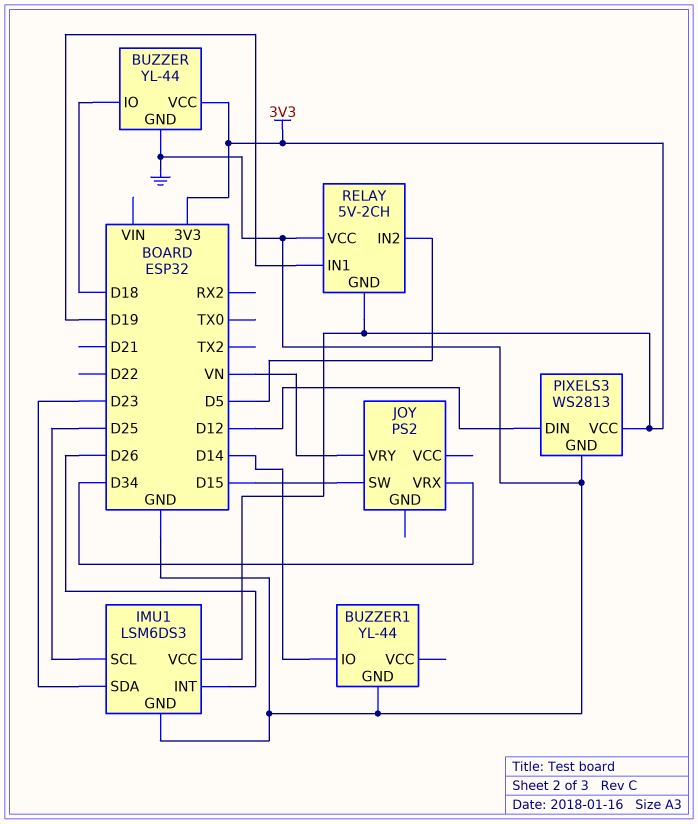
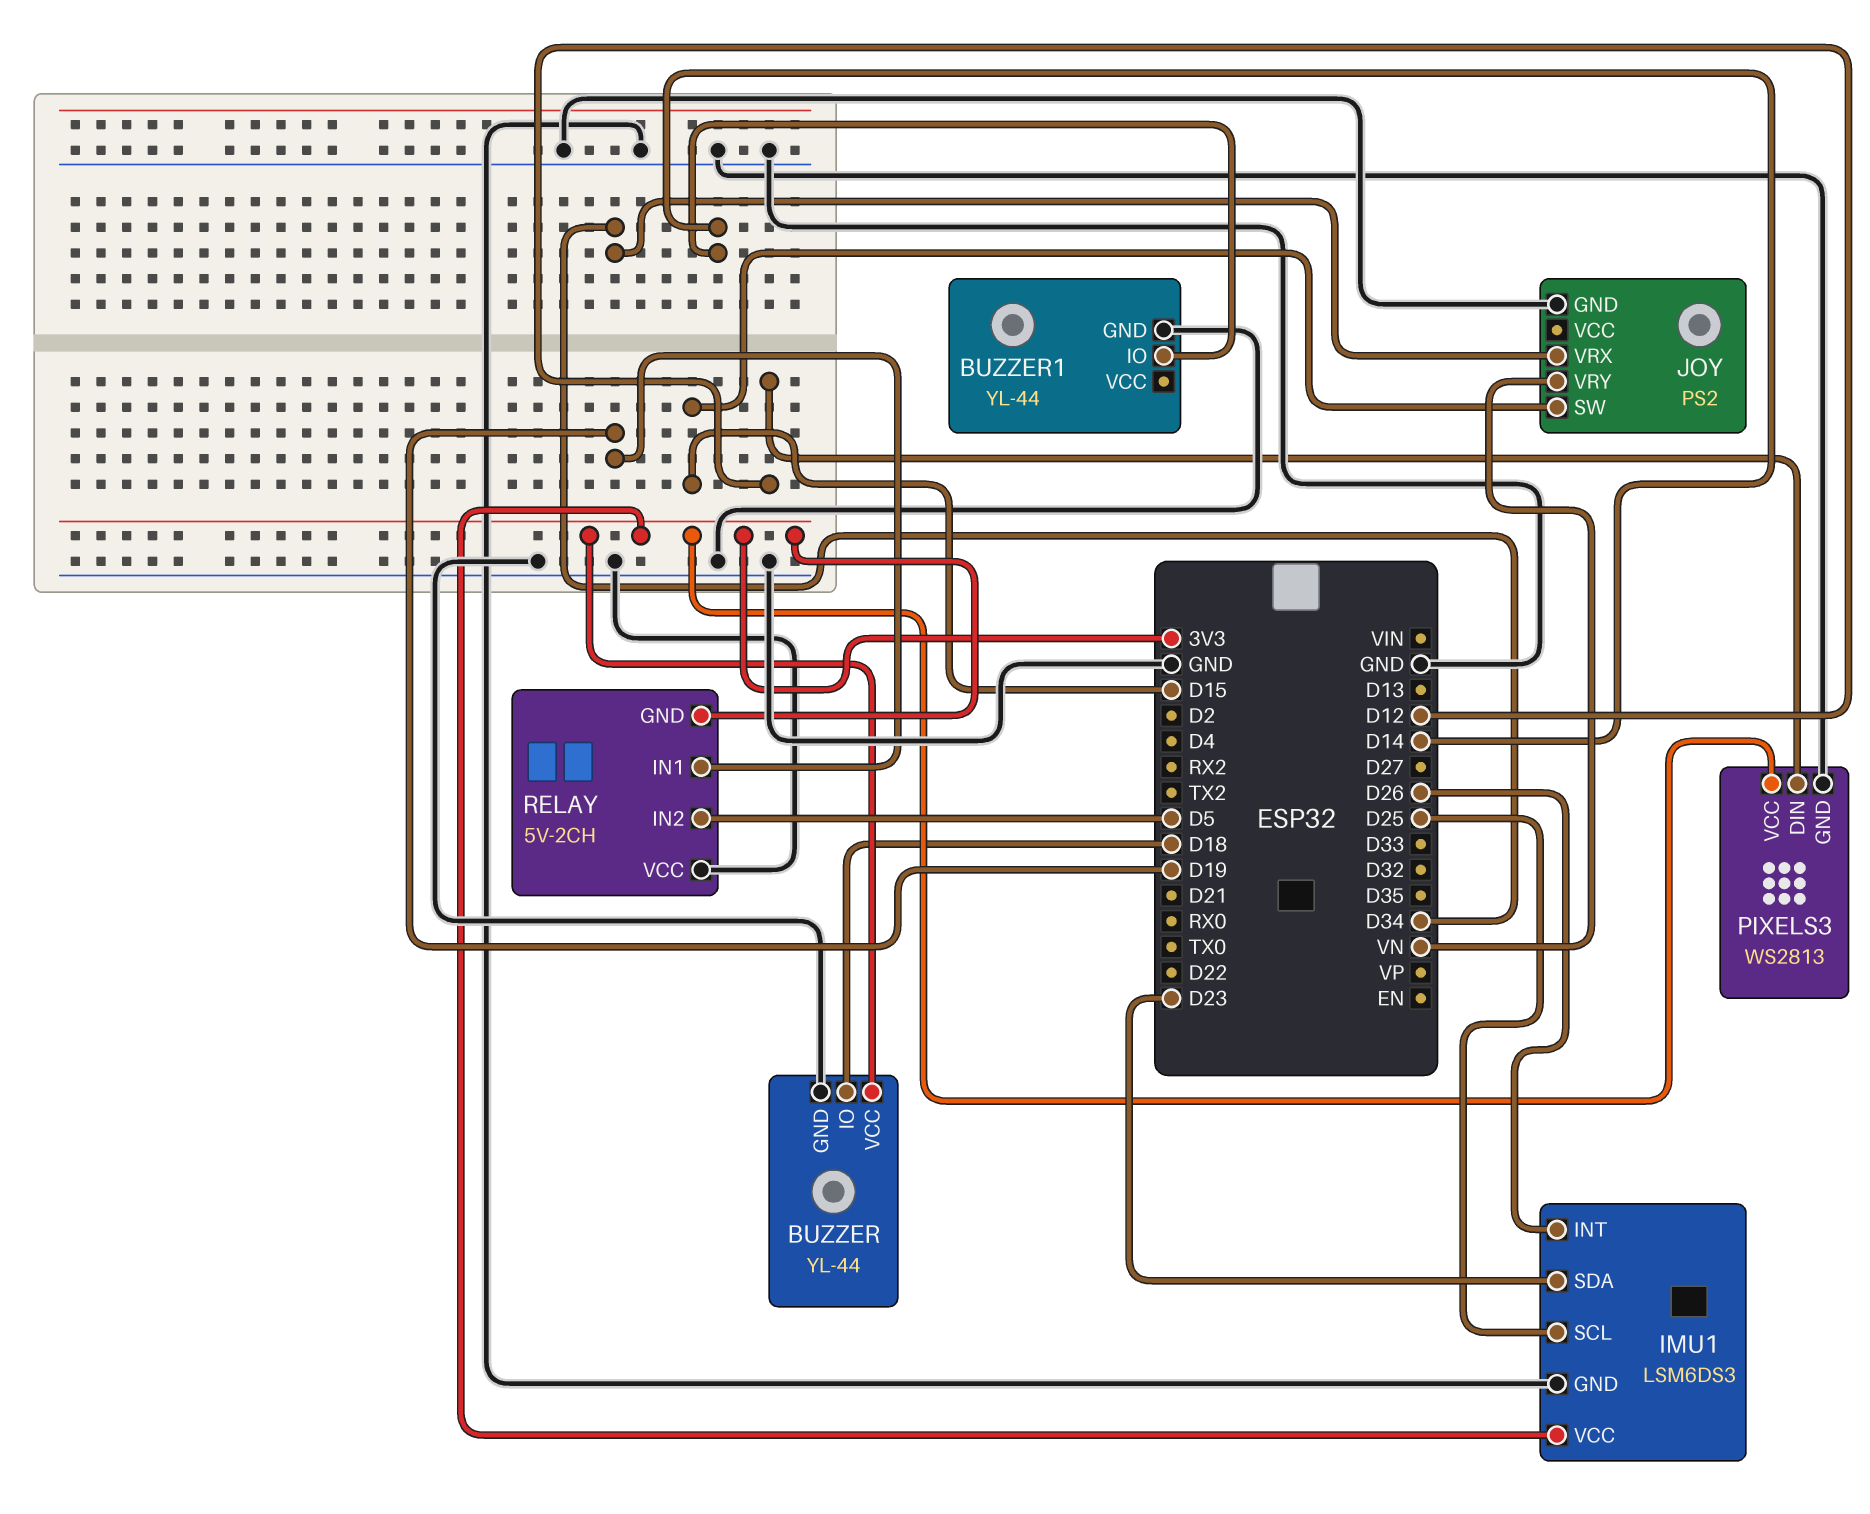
JOY pin GND: none -> GND

